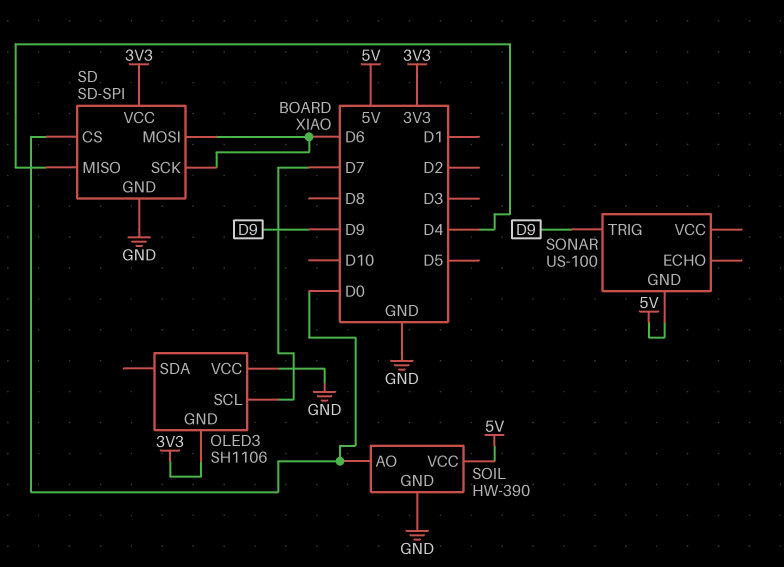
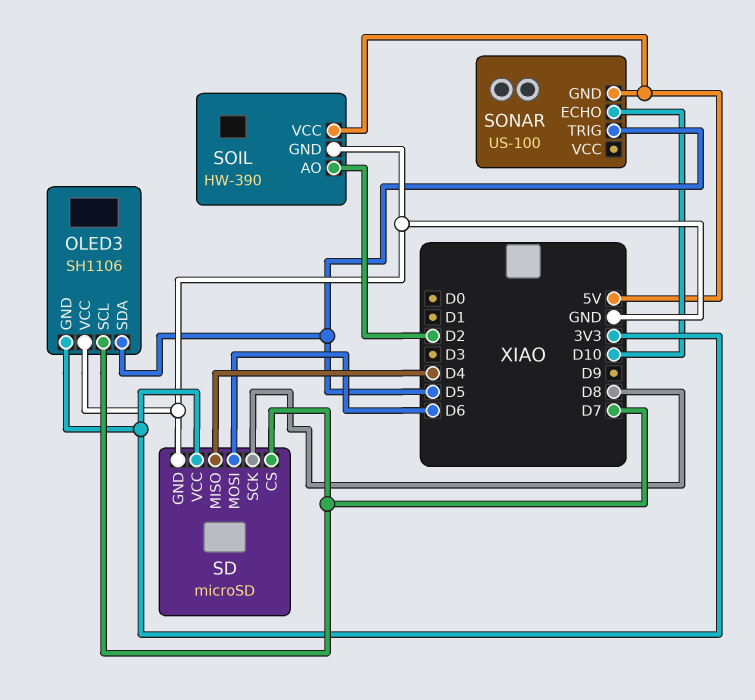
OLED3 pin SDA: none -> D5
SD: SD-SPI -> microSD
SD pin CS: D0 -> D7
SD pin SCK: D6 -> D8
SOIL pin AO: D0 -> D2
SONAR pin ECHO: none -> D10
SONAR pin TRIG: D9 -> D5

